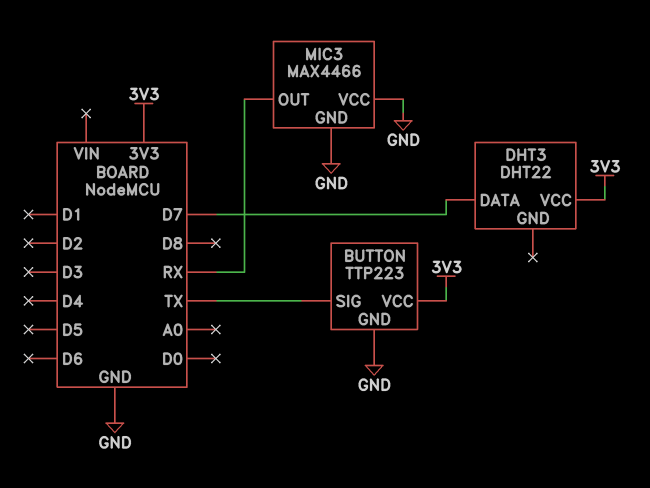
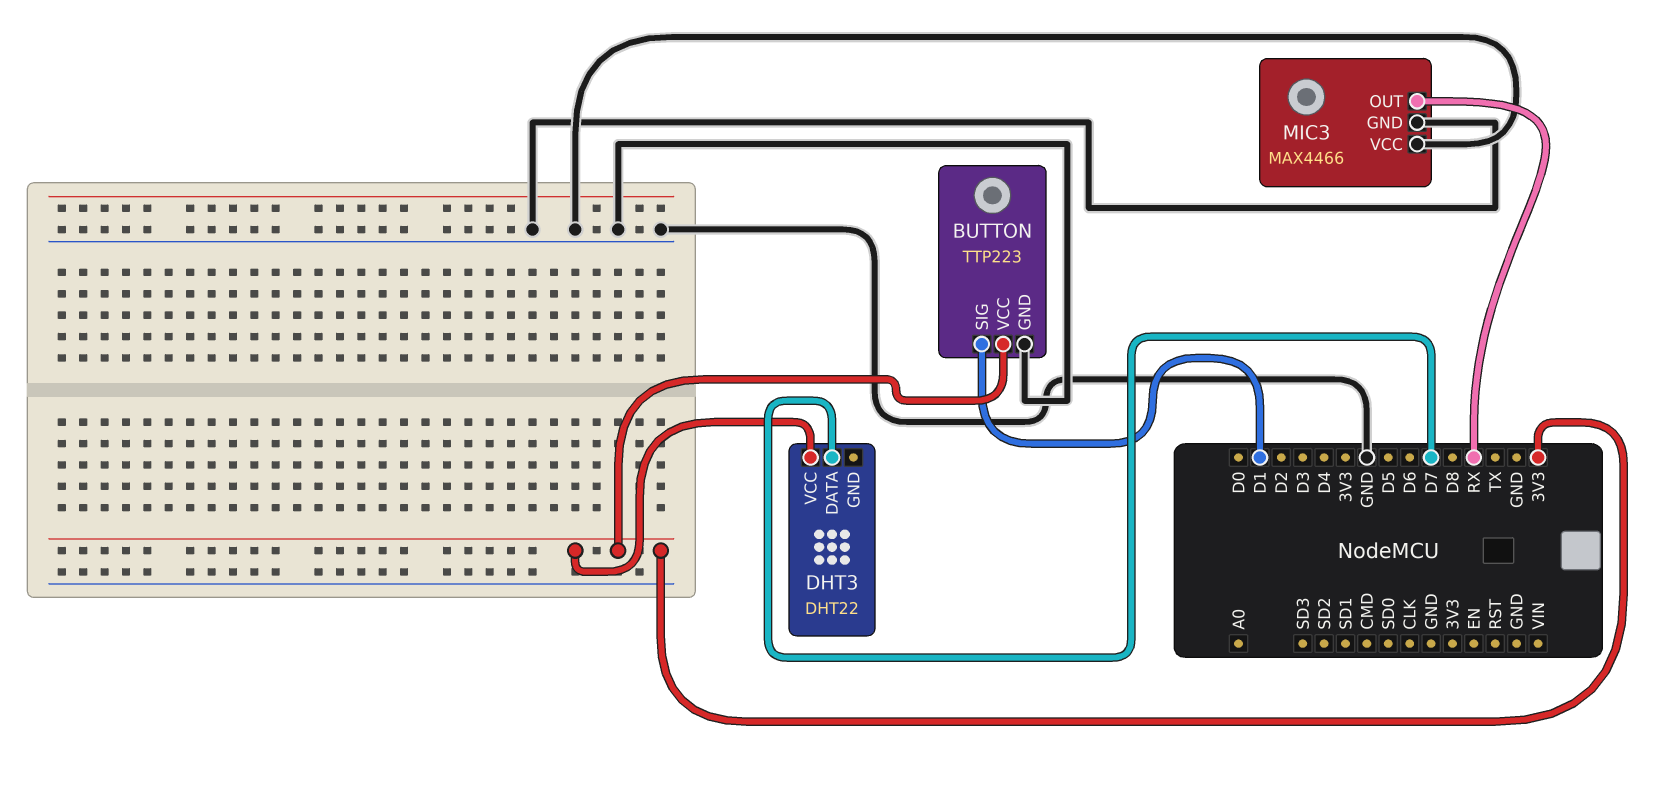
BUTTON pin SIG: TX -> D1

